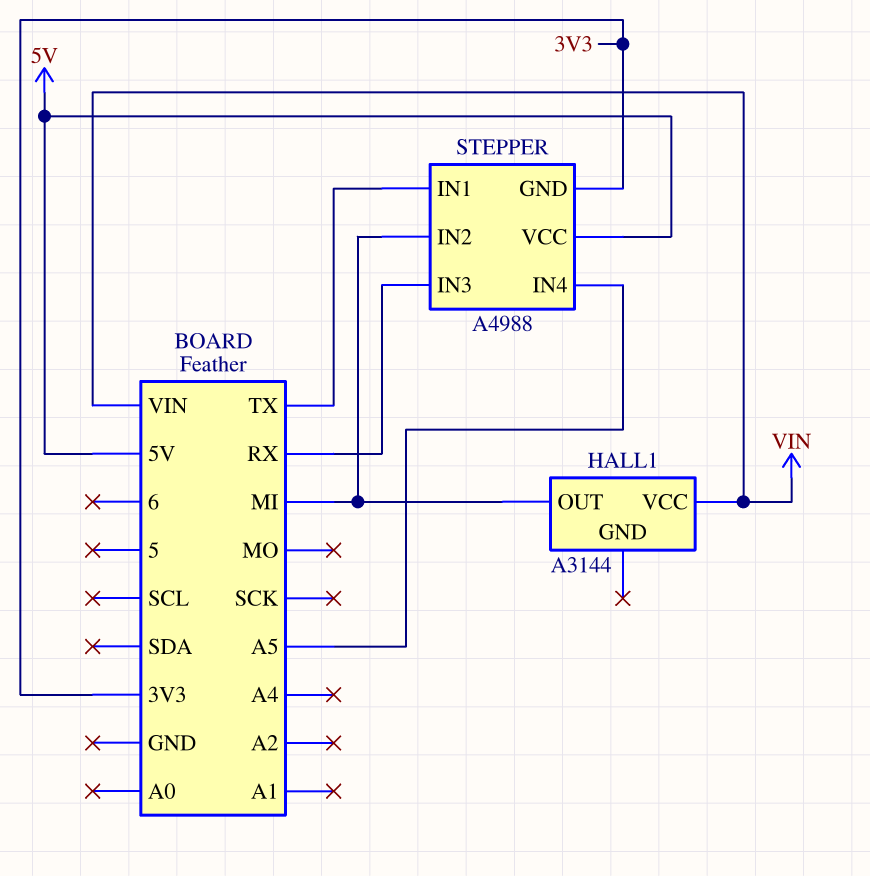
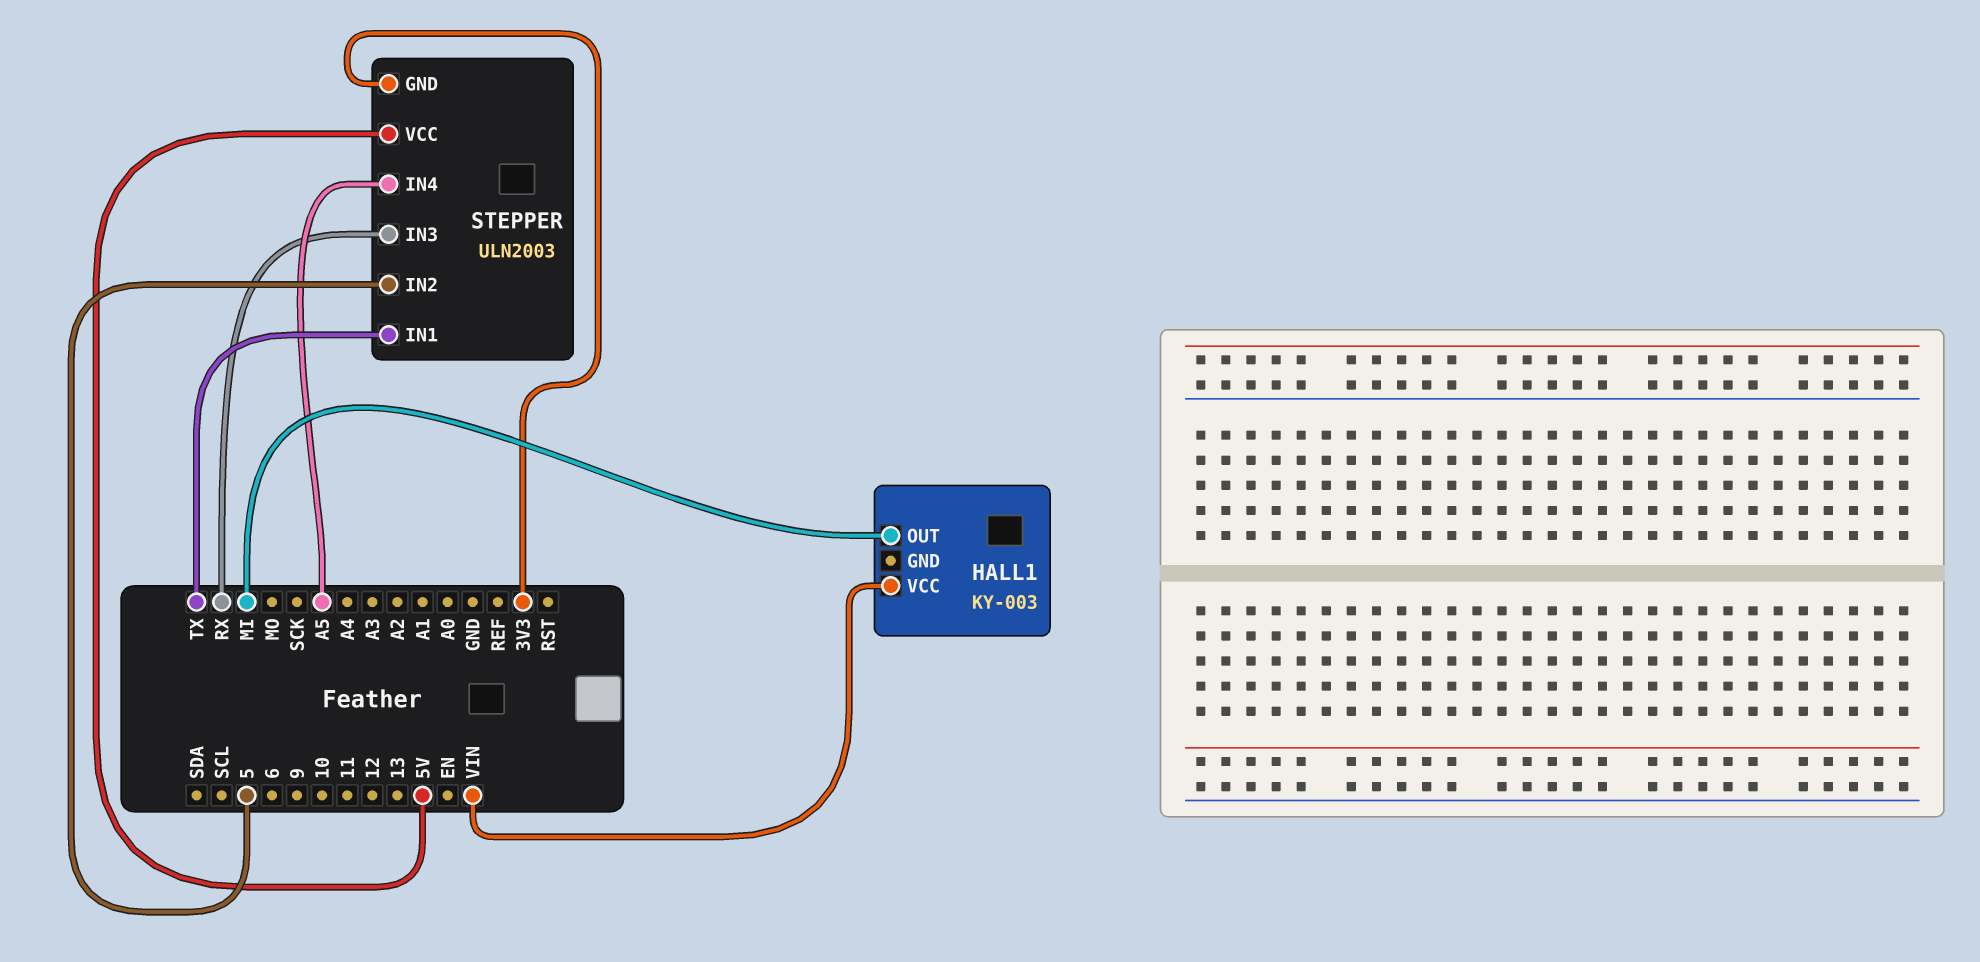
HALL1: A3144 -> KY-003
STEPPER: A4988 -> ULN2003
STEPPER pin IN2: MI -> 5

